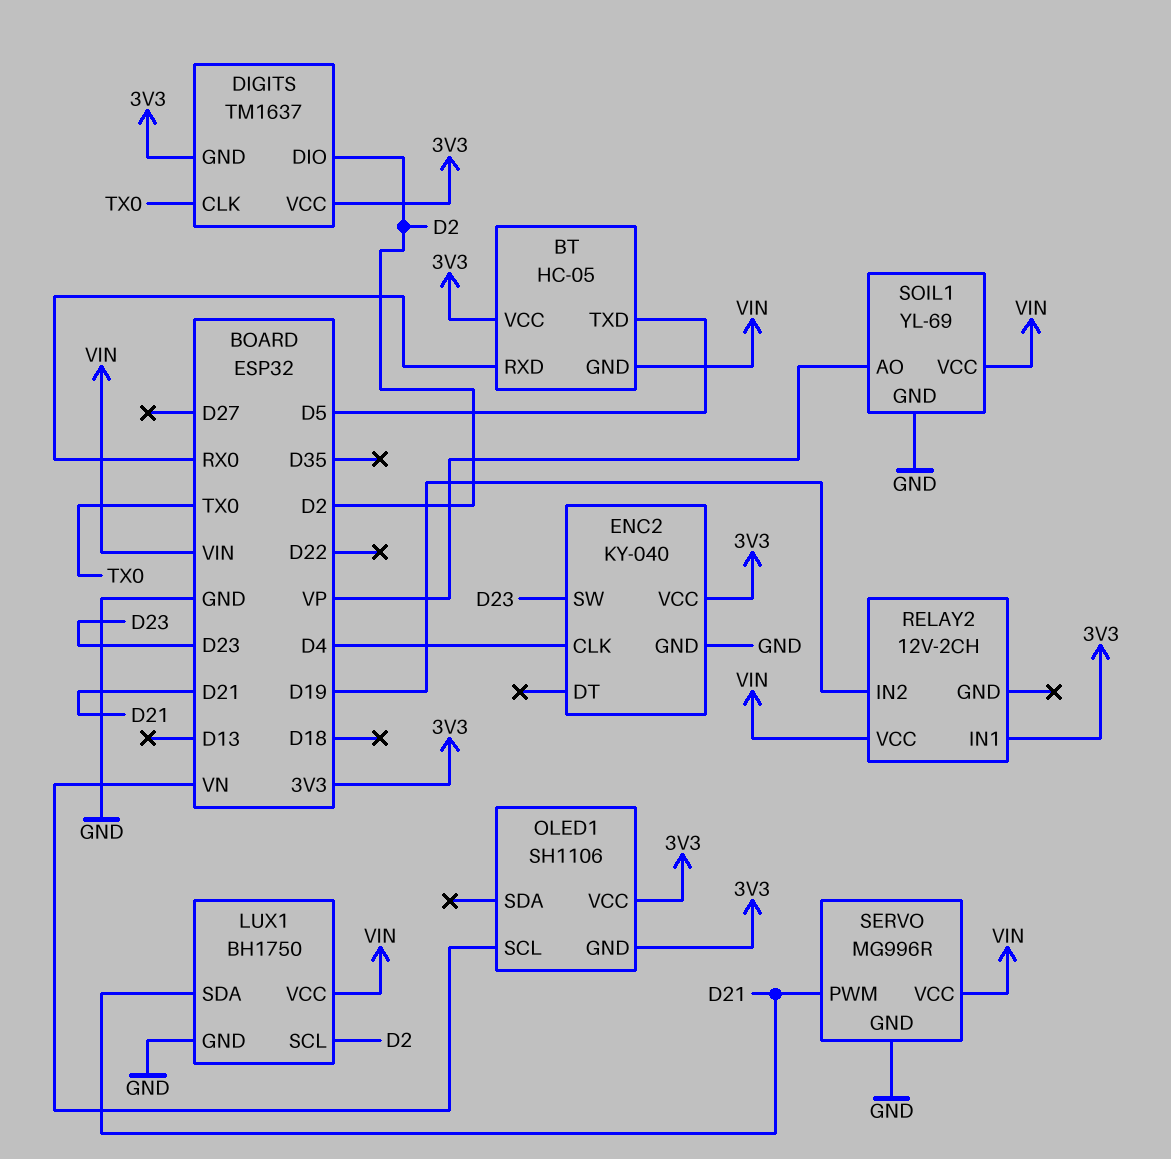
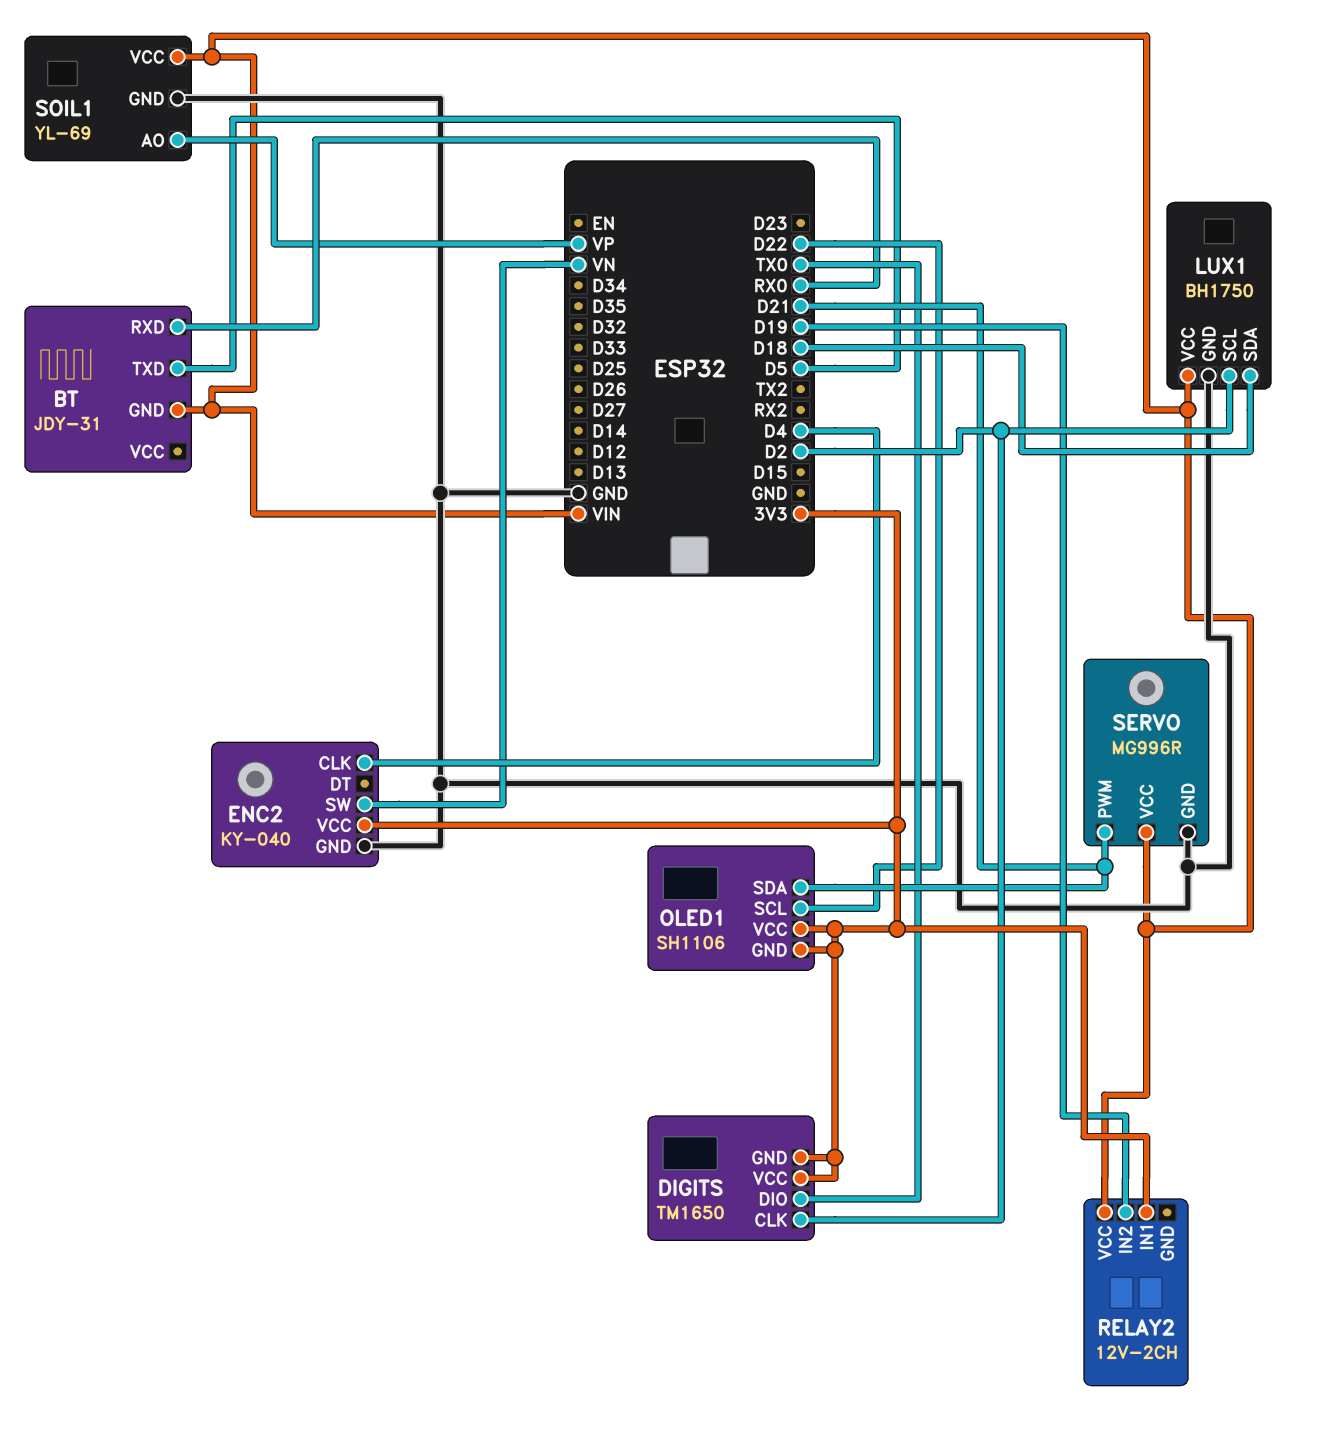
BT: HC-05 -> JDY-31
BT pin VCC: 3V3 -> none
DIGITS: TM1637 -> TM1650
DIGITS pin CLK: TX0 -> D2
DIGITS pin DIO: D2 -> TX0
ENC2 pin SW: D23 -> VN
LUX1 pin SDA: D21 -> D18
OLED1 pin SCL: VN -> D22
OLED1 pin SDA: none -> D21

